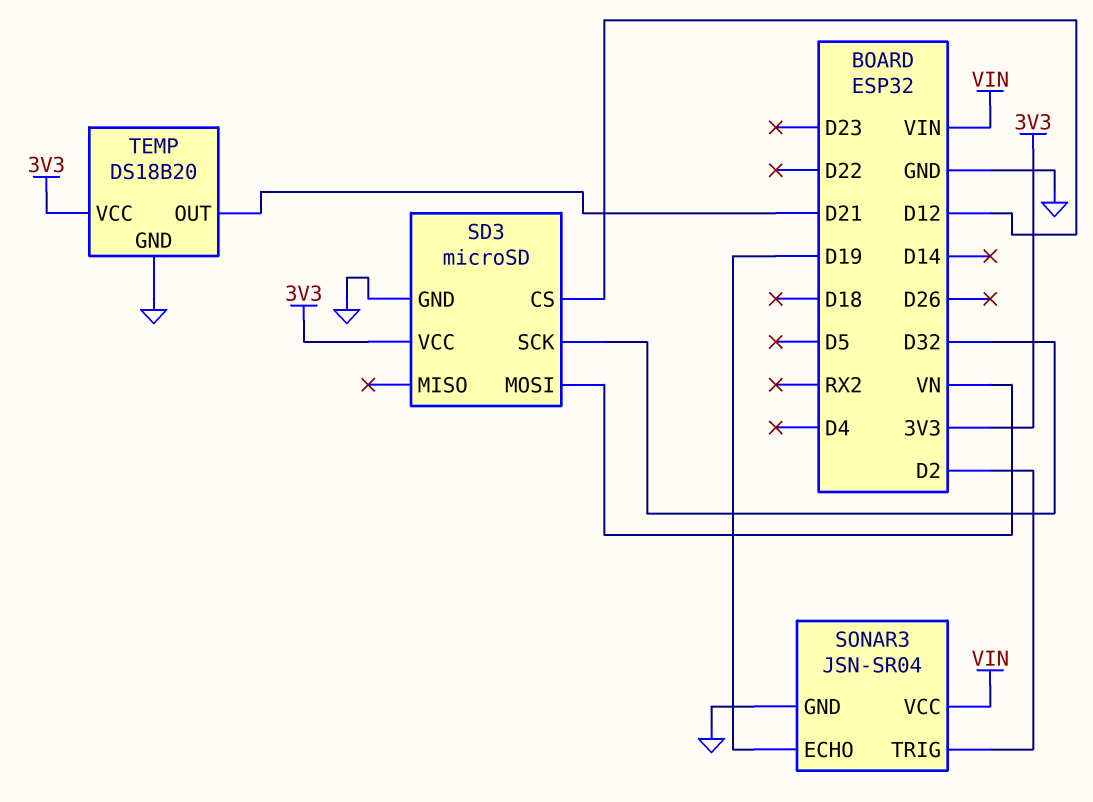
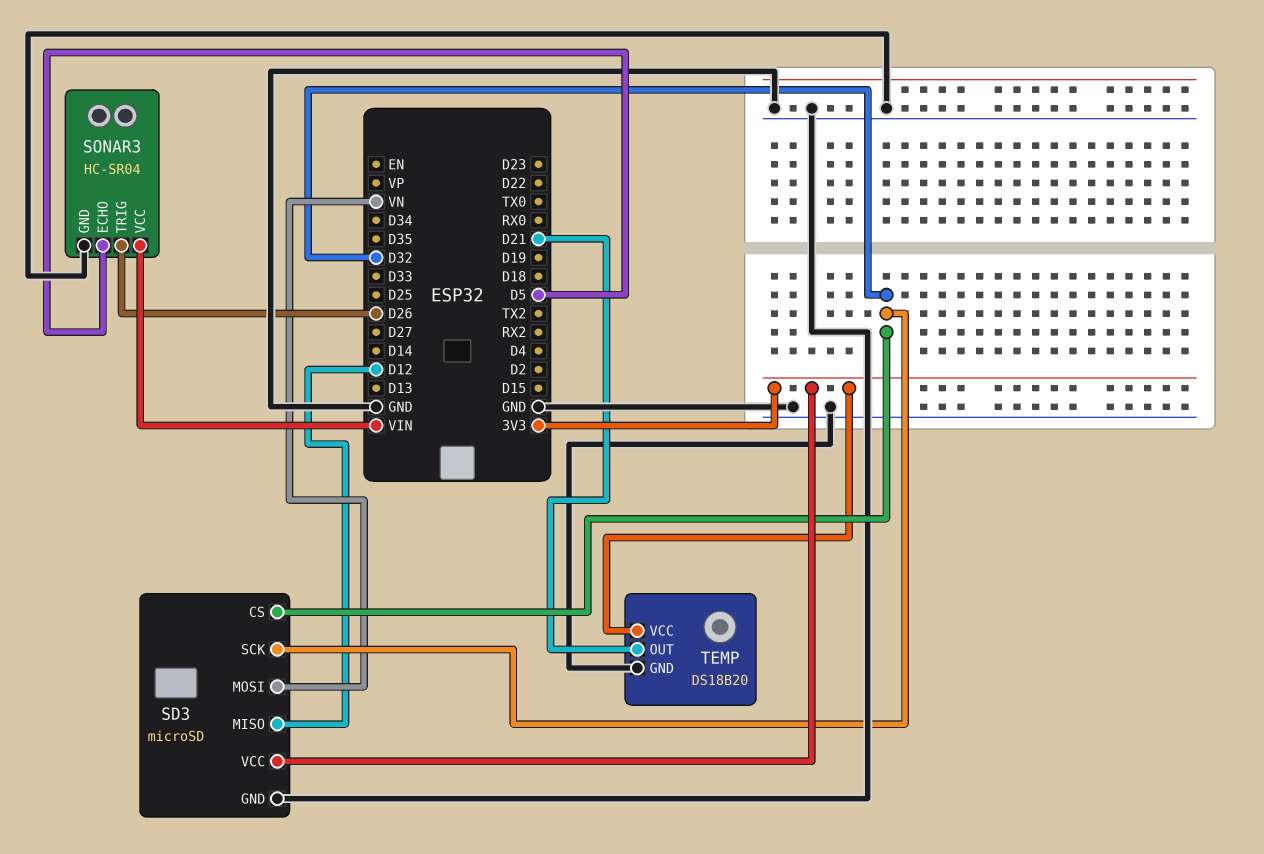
SD3 pin CS: D12 -> D32
SD3 pin MISO: none -> D12
SONAR3: JSN-SR04 -> HC-SR04
SONAR3 pin ECHO: D19 -> D5
SONAR3 pin TRIG: D2 -> D26

